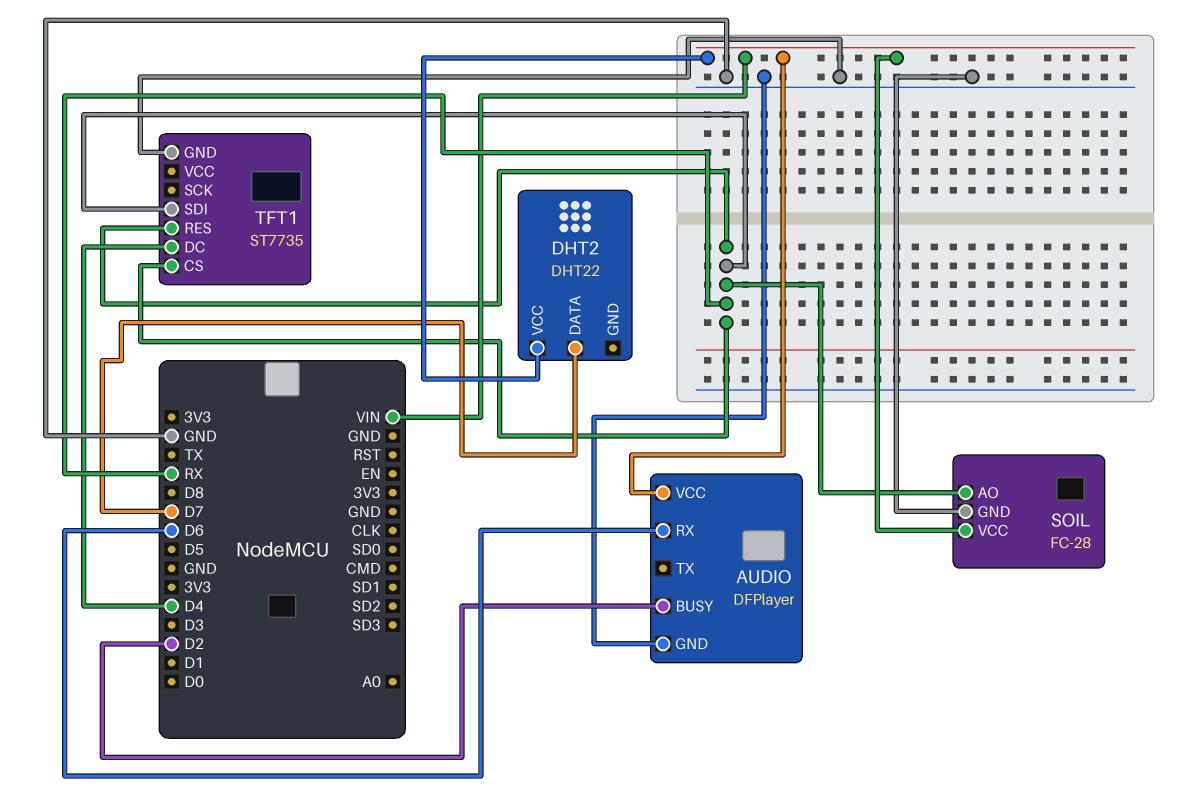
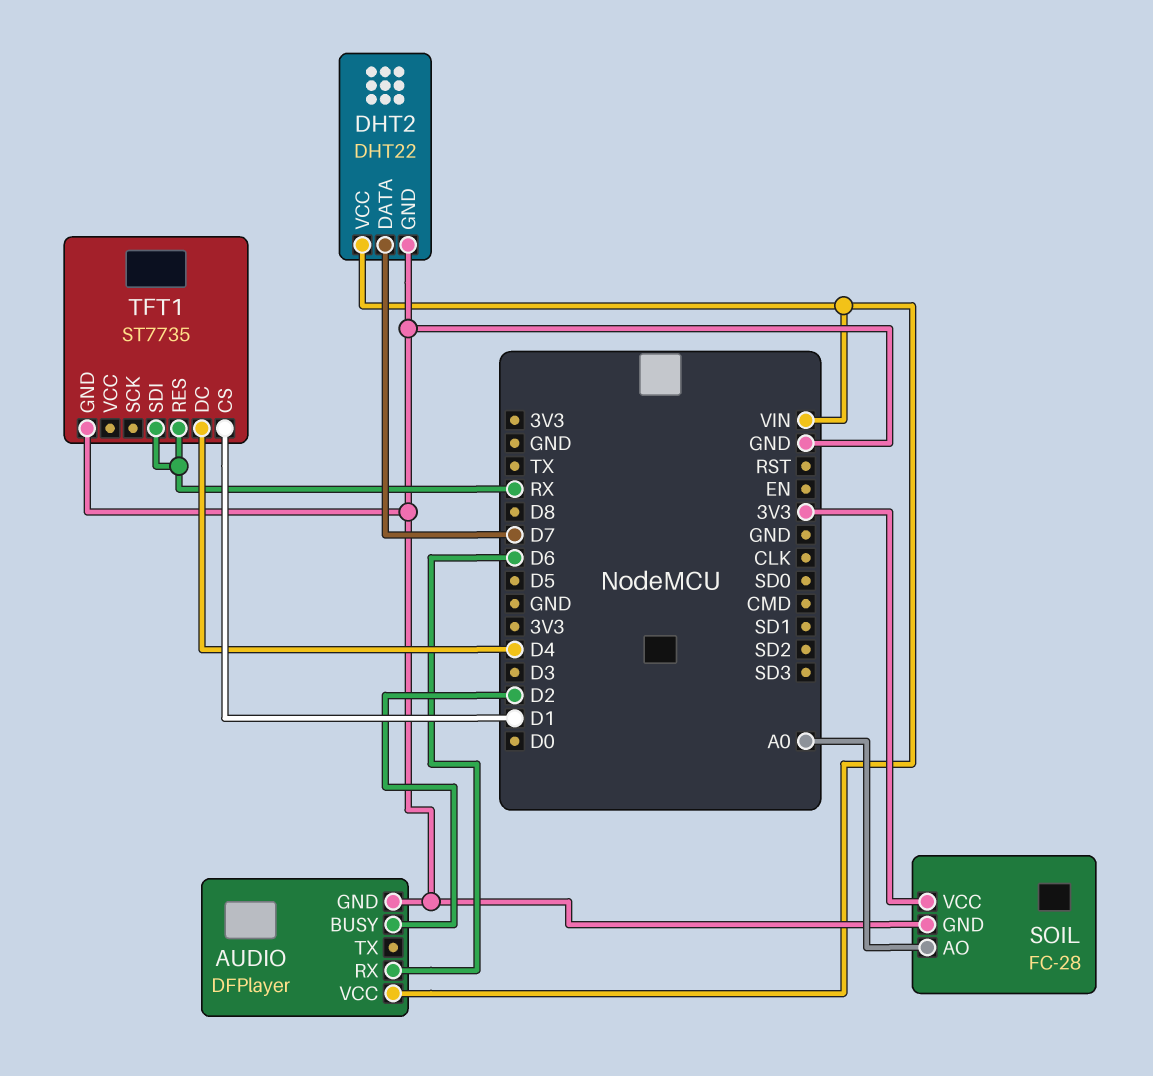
DHT2 pin GND: none -> GND
SOIL pin AO: RX -> A0
SOIL pin VCC: VIN -> 3V3
TFT1 pin CS: RX -> D1

